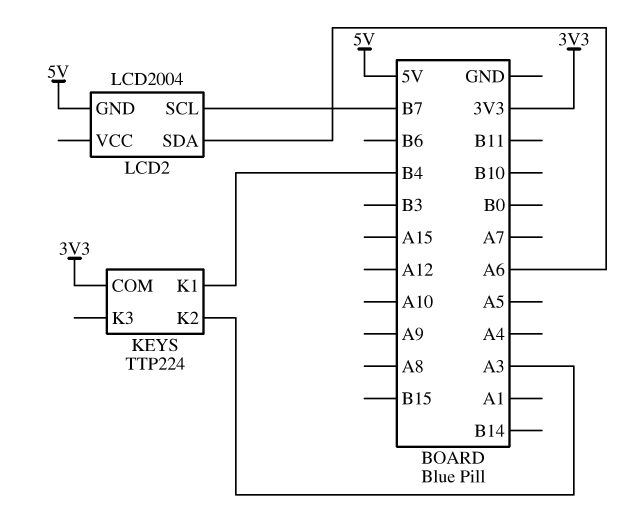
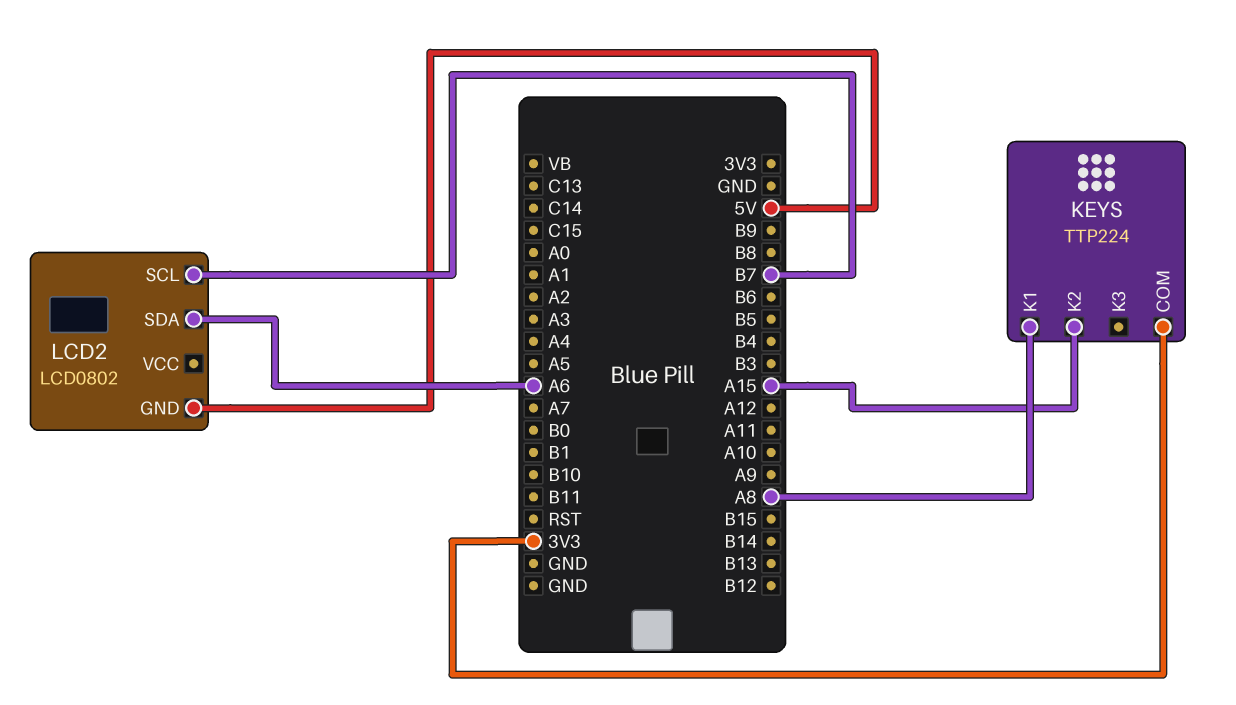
KEYS pin K1: B4 -> A8
KEYS pin K2: A3 -> A15
LCD2: LCD2004 -> LCD0802

